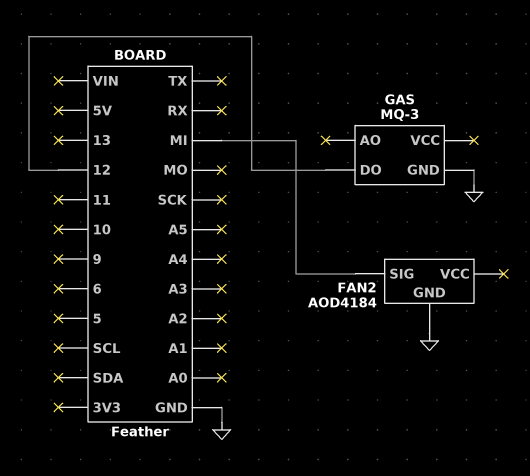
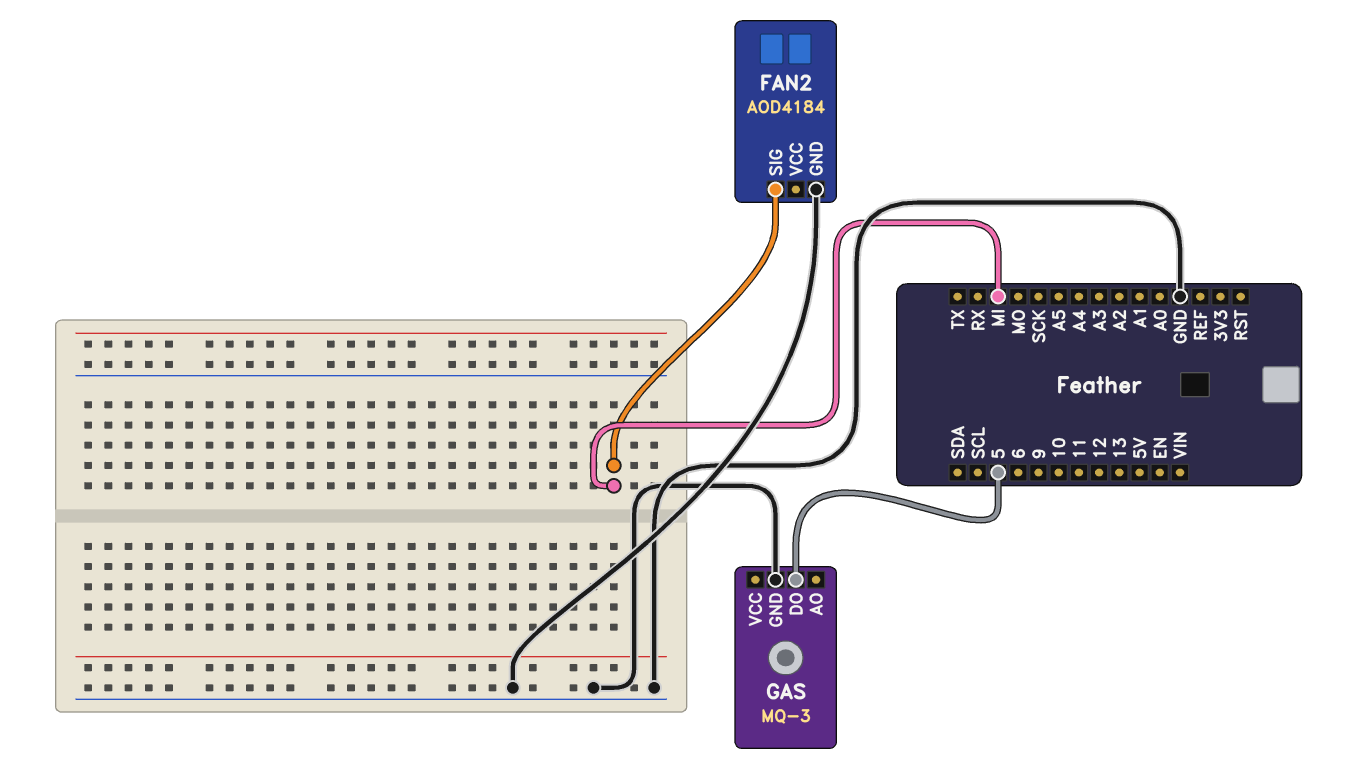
GAS pin DO: 12 -> 5

